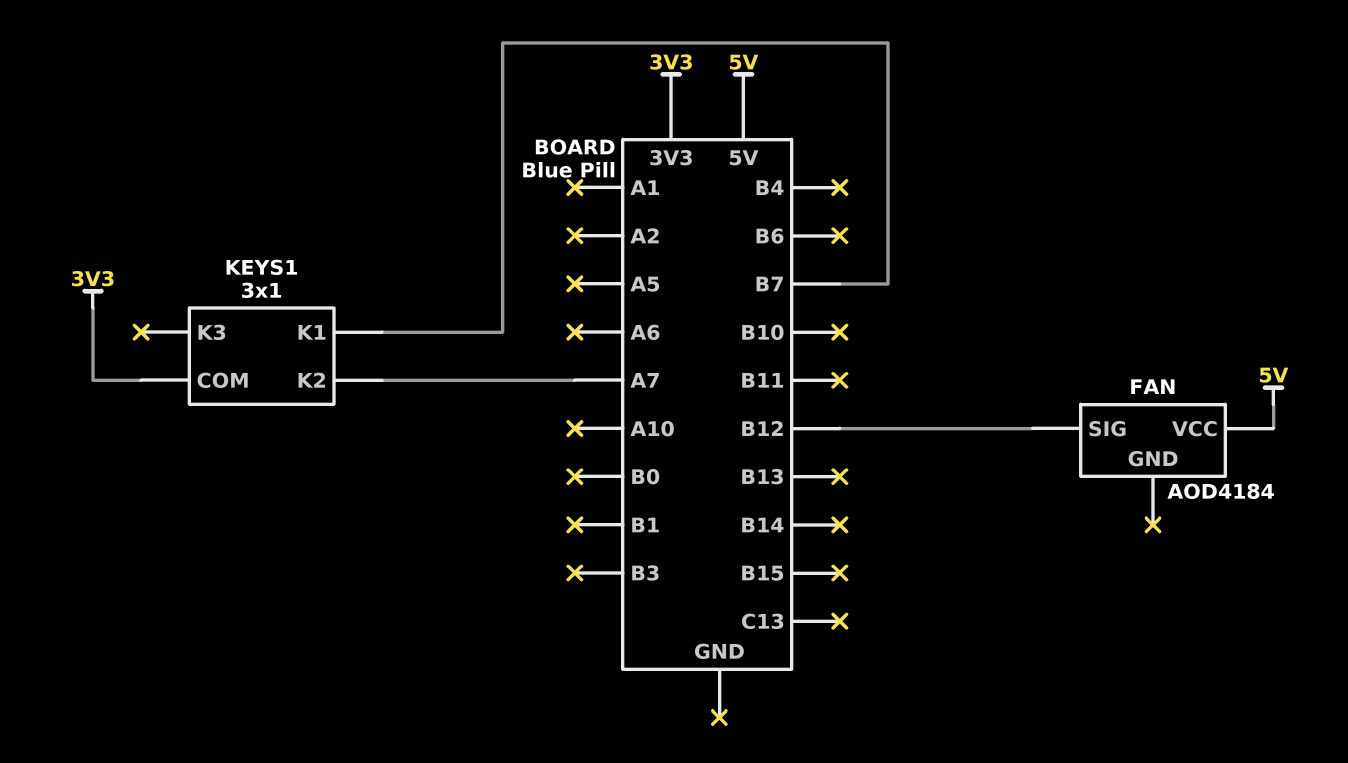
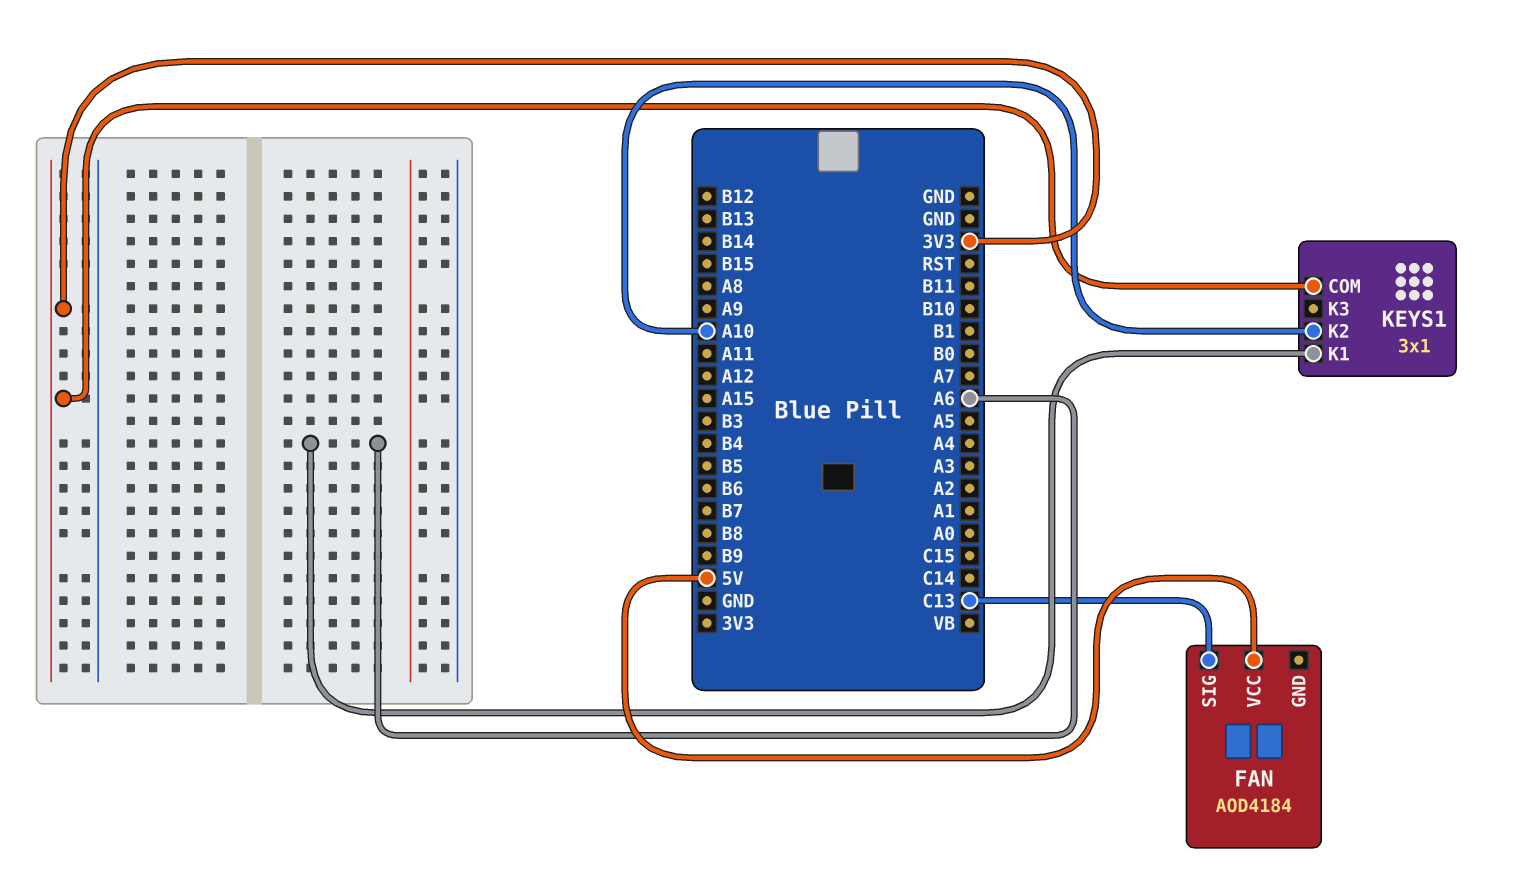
FAN pin SIG: B12 -> C13
KEYS1 pin K1: B7 -> A6
KEYS1 pin K2: A7 -> A10

